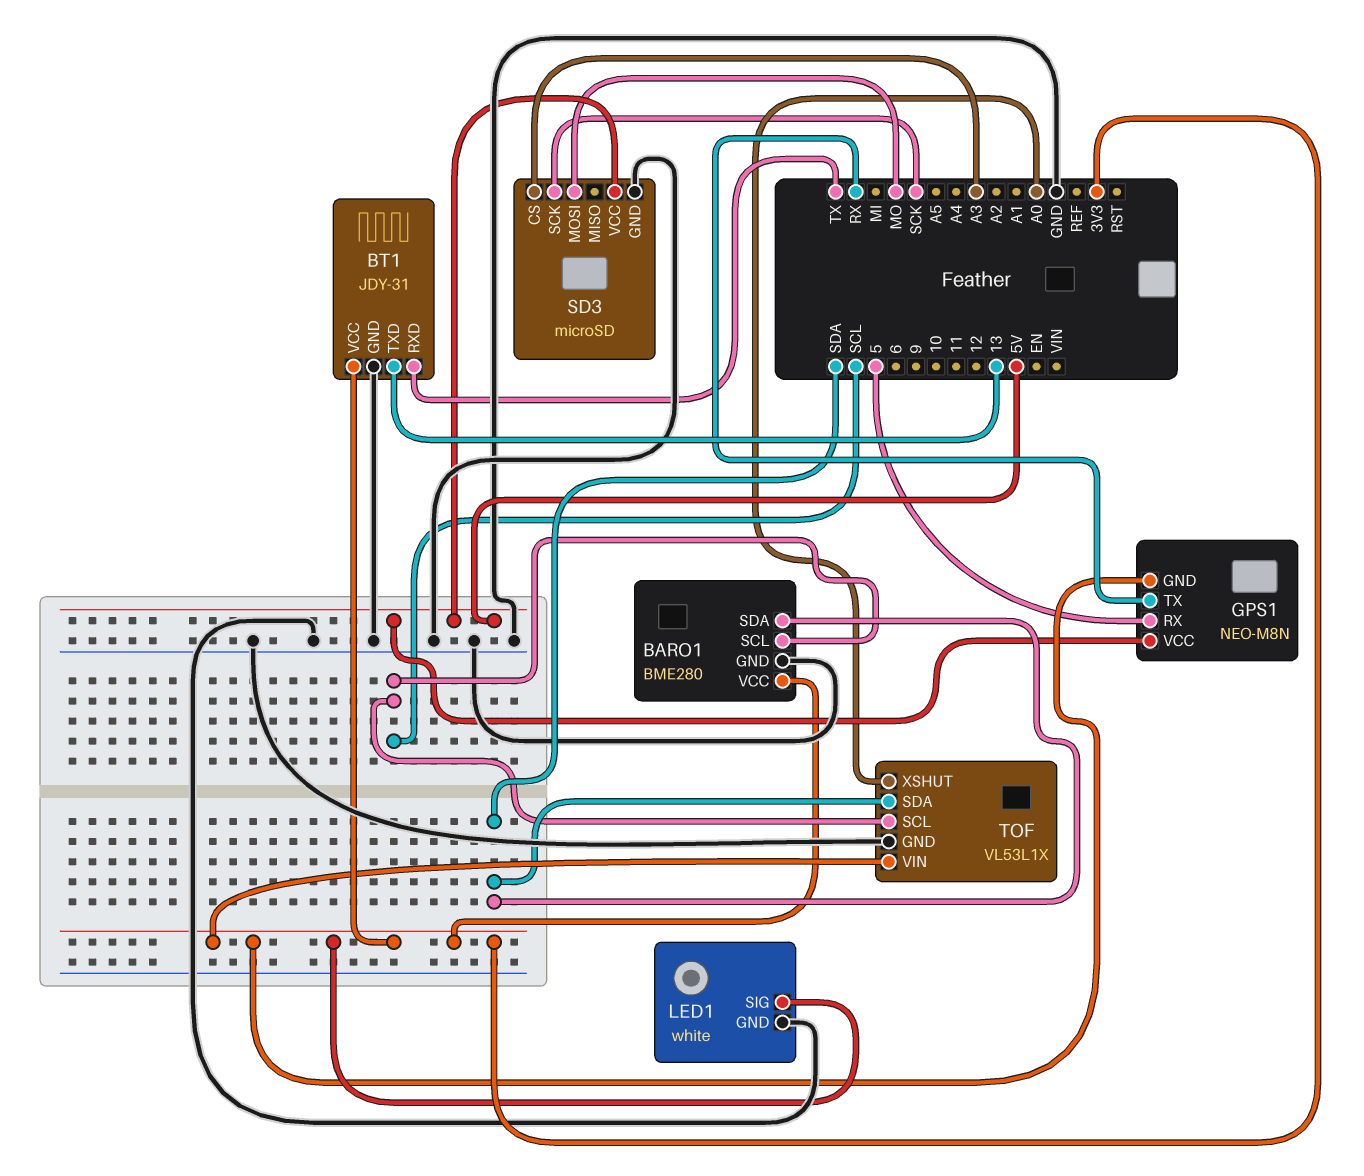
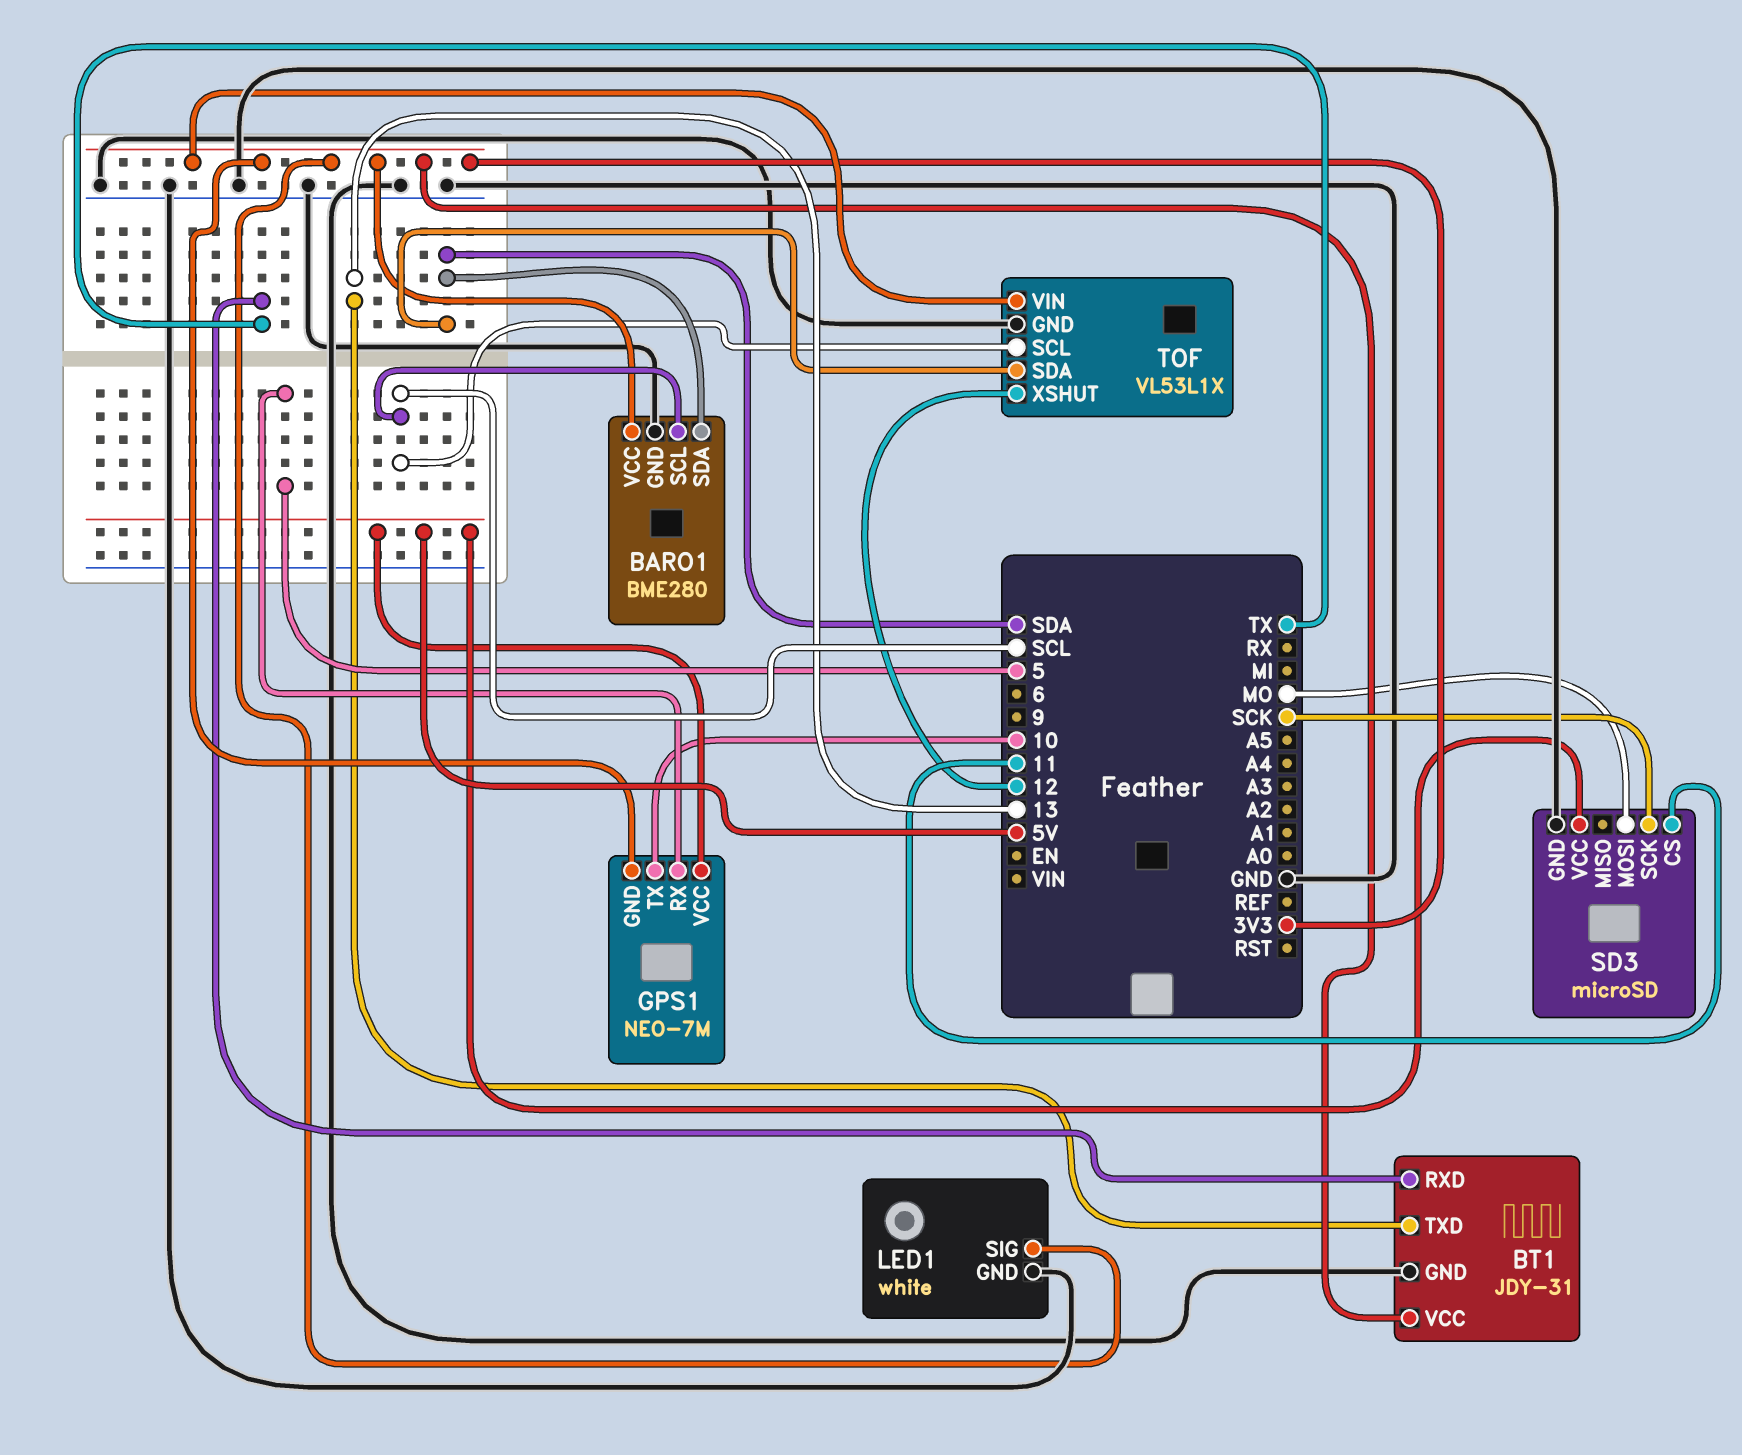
GPS1: NEO-M8N -> NEO-7M
GPS1 pin TX: RX -> 10
SD3 pin CS: A3 -> 11
TOF pin XSHUT: A0 -> 12

